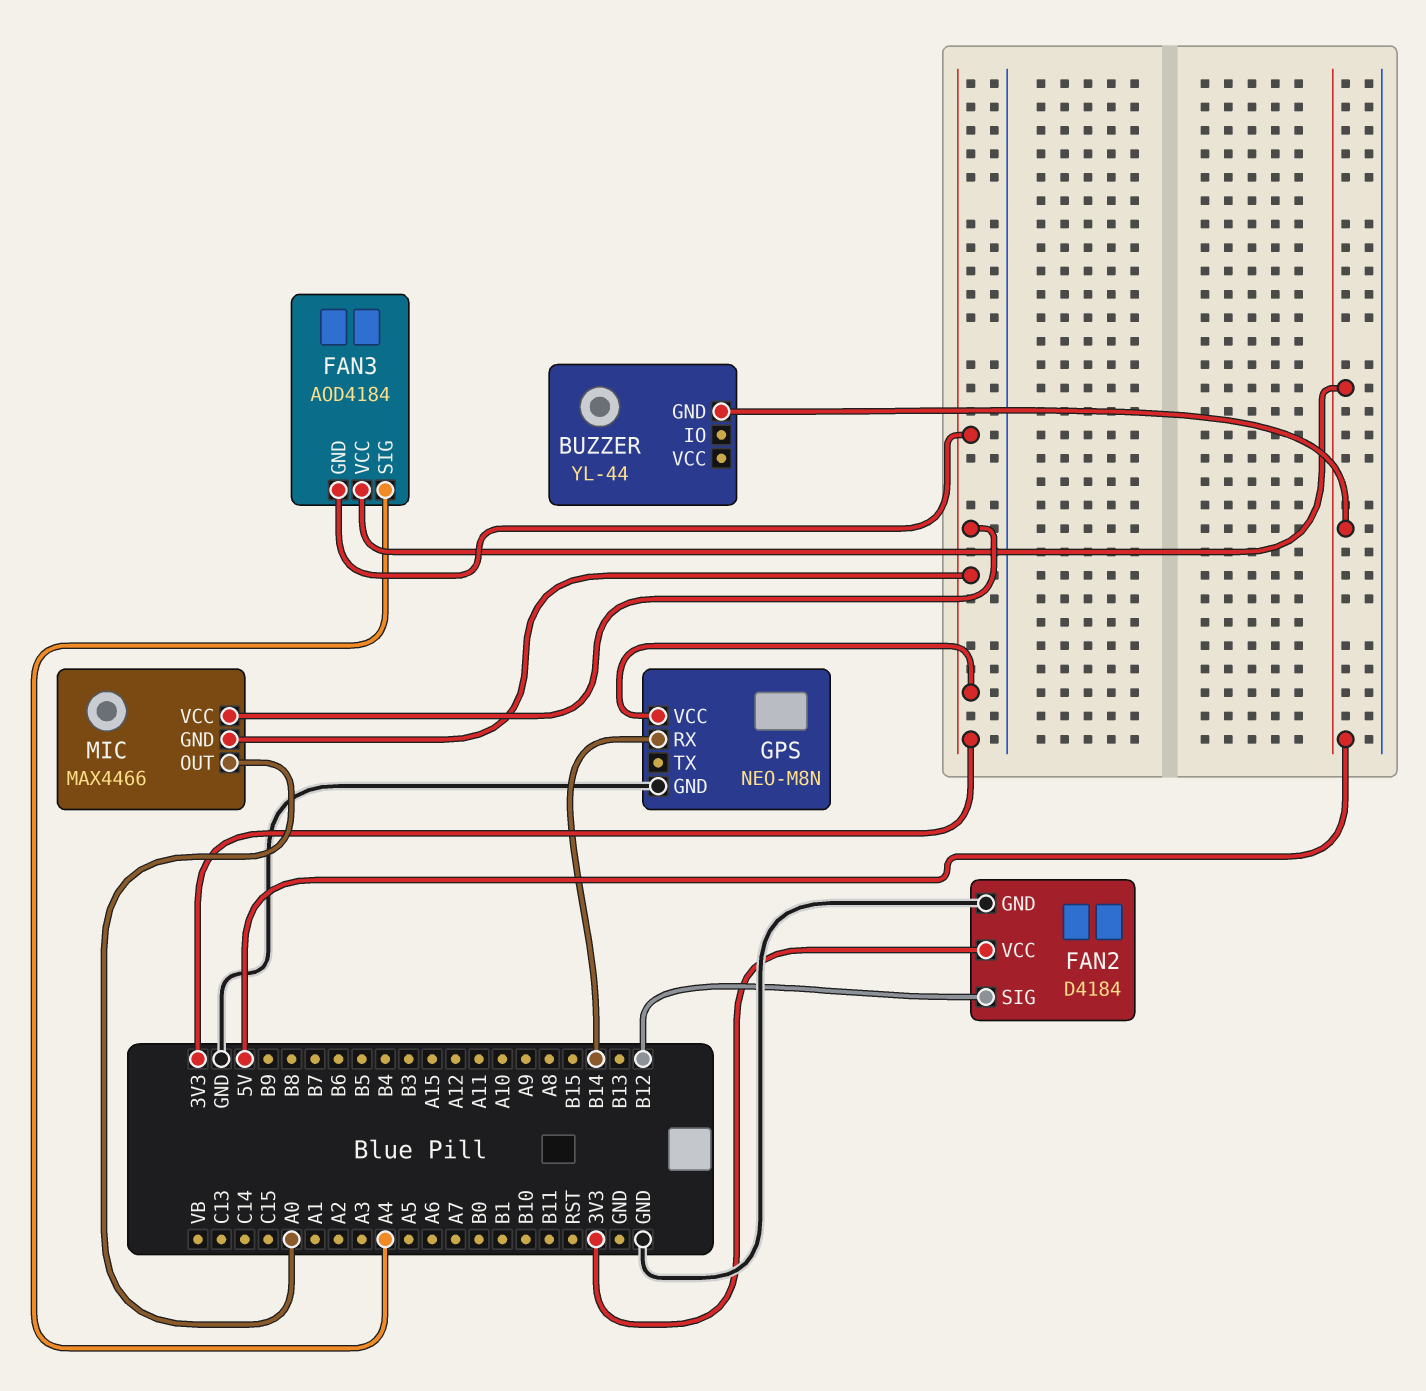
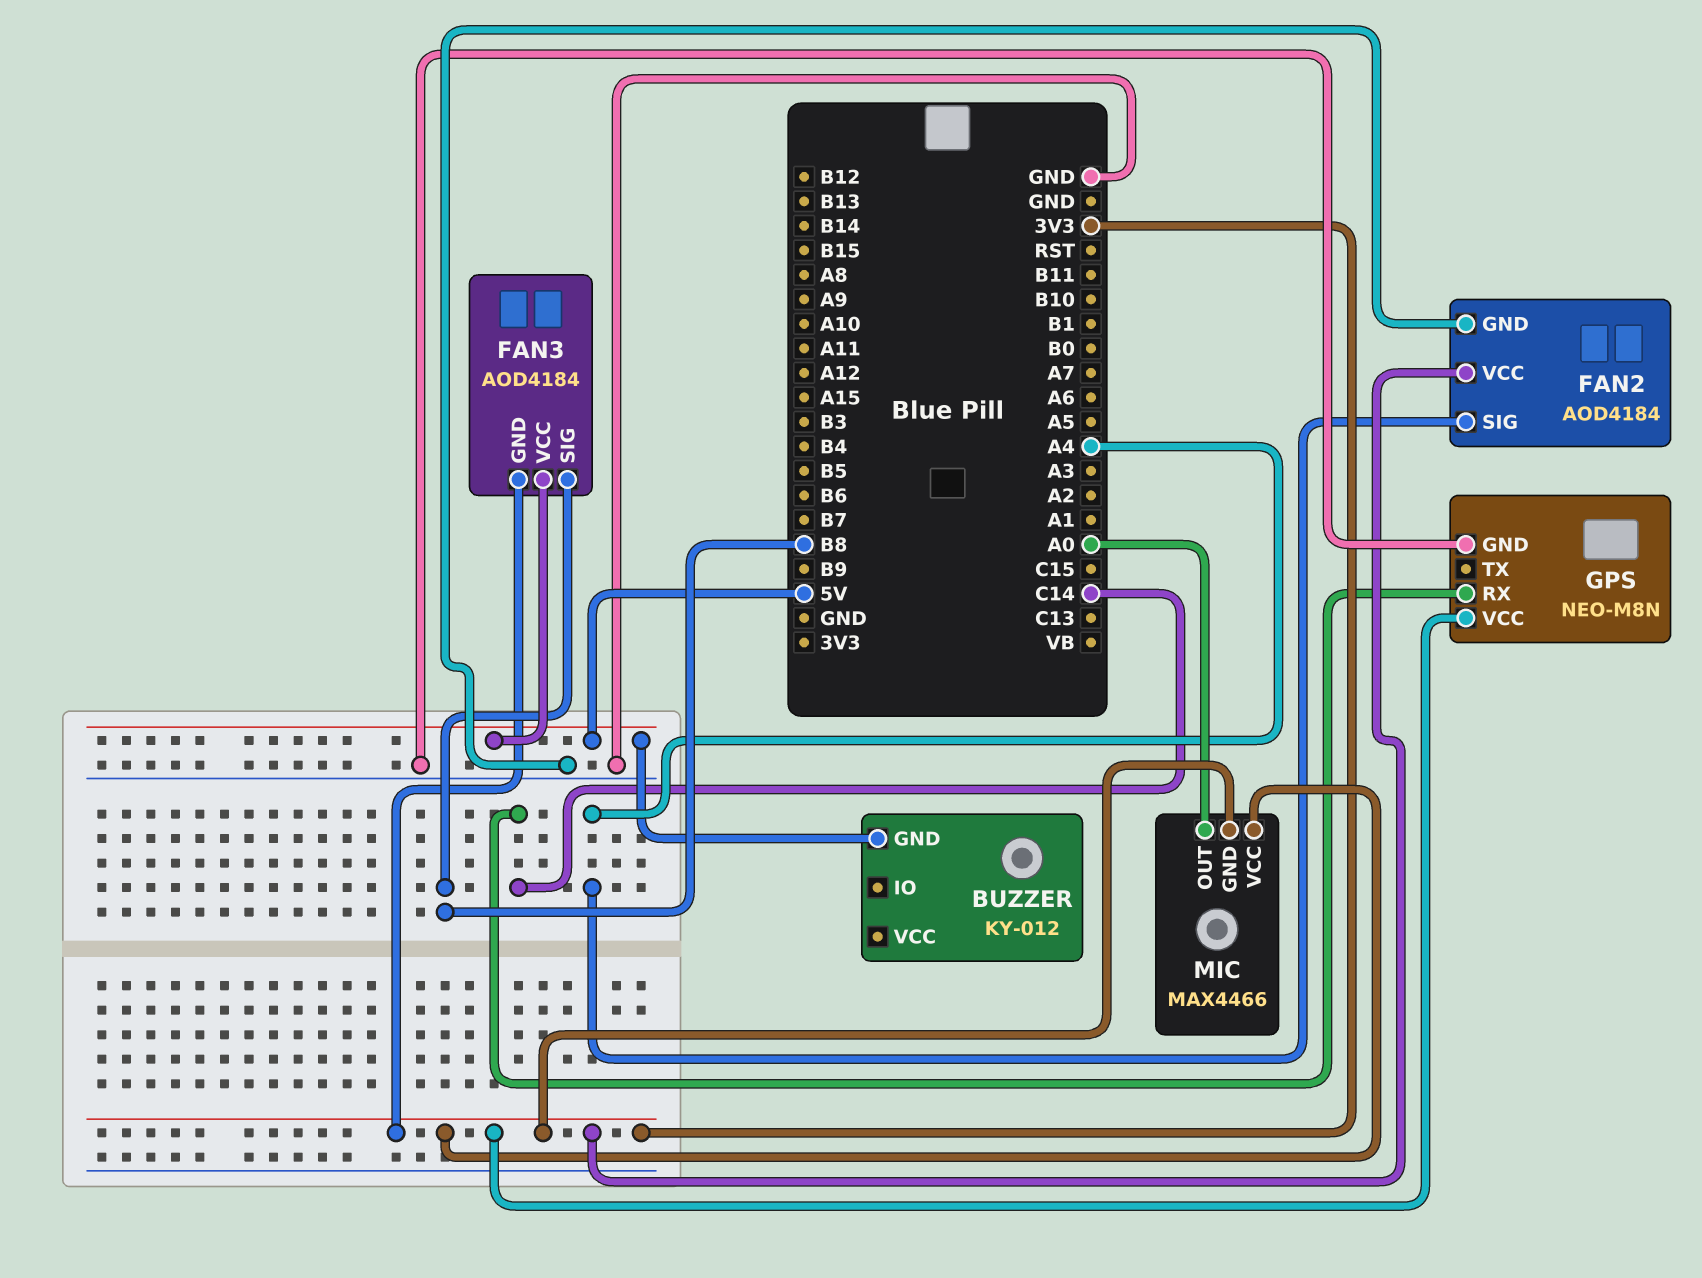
BUZZER: YL-44 -> KY-012
FAN2: D4184 -> AOD4184
FAN2 pin SIG: B12 -> A4
FAN3 pin SIG: A4 -> B8
GPS pin RX: B14 -> C14

